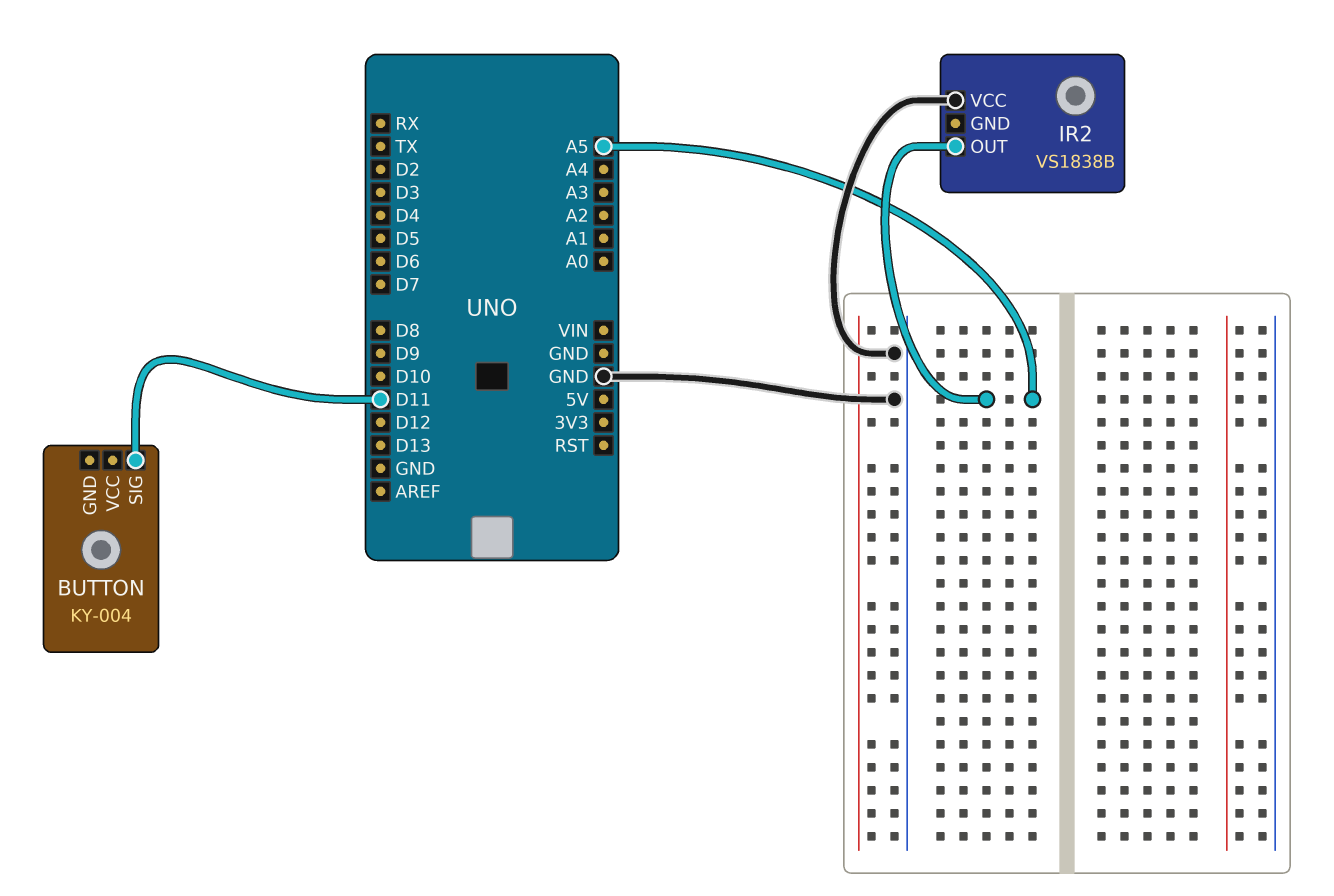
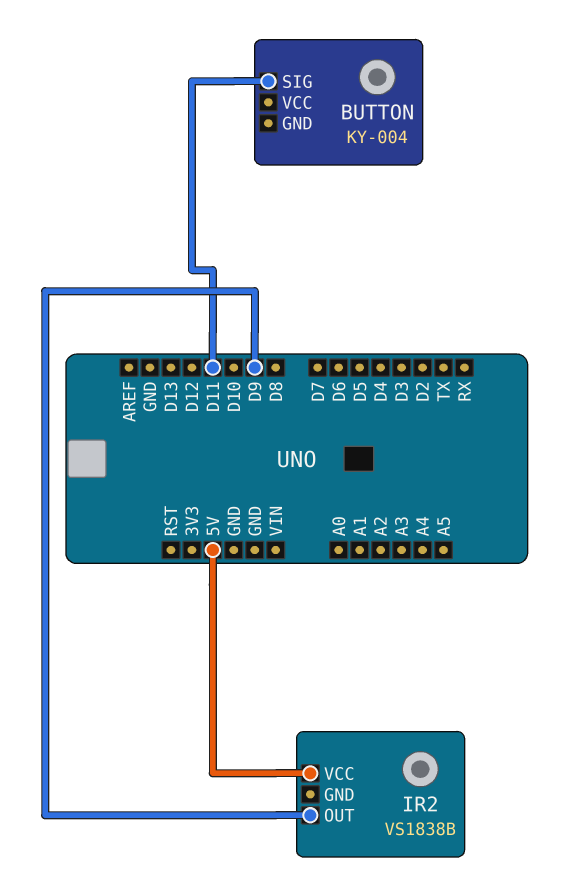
IR2 pin OUT: A5 -> D9
IR2 pin VCC: GND -> 5V

